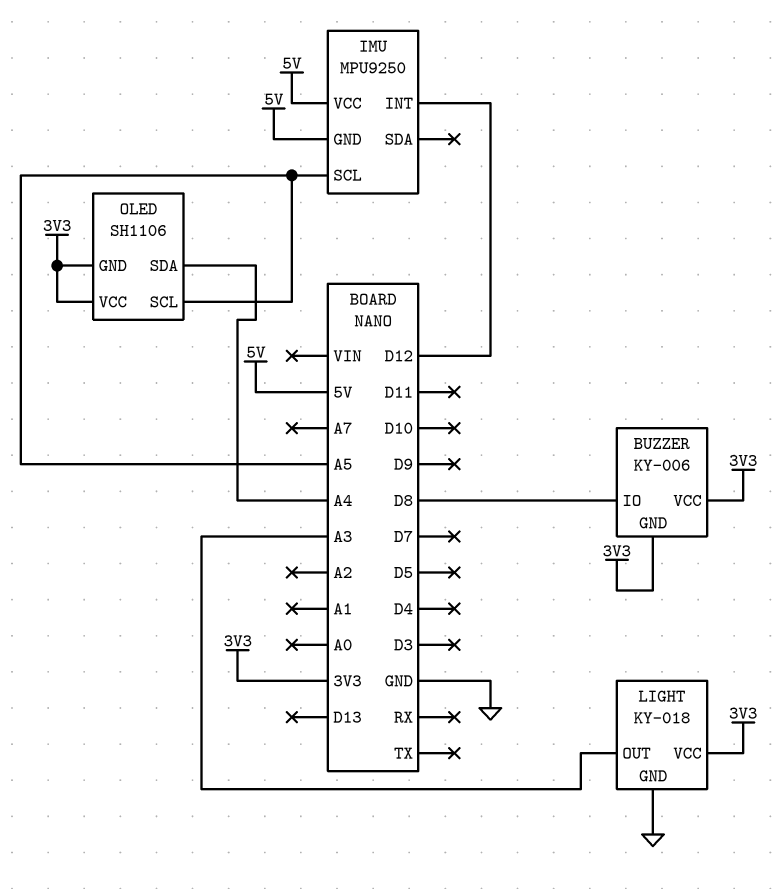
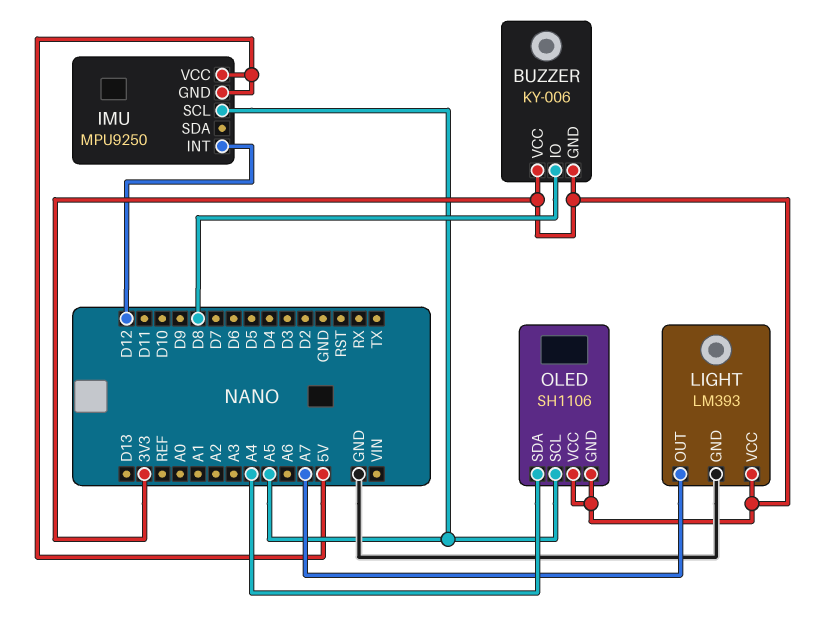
LIGHT: KY-018 -> LM393
LIGHT pin OUT: A3 -> A7

